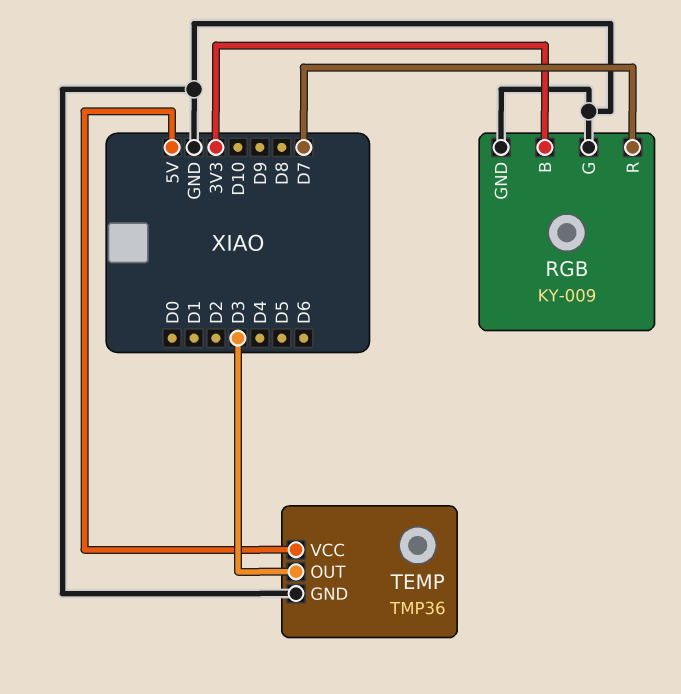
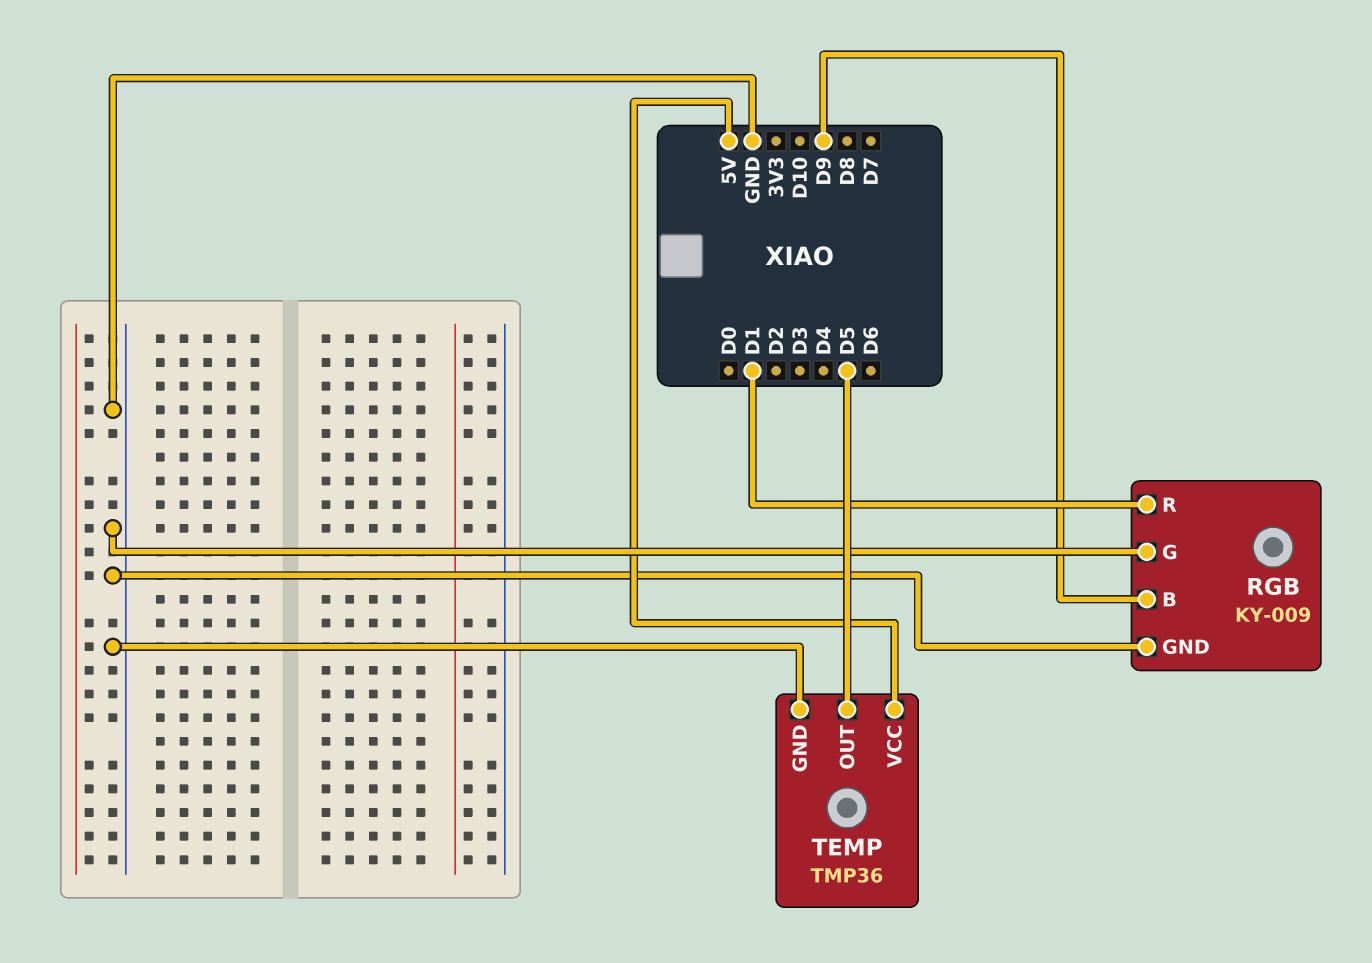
RGB pin B: 3V3 -> D9
RGB pin R: D7 -> D1
TEMP pin OUT: D3 -> D5

